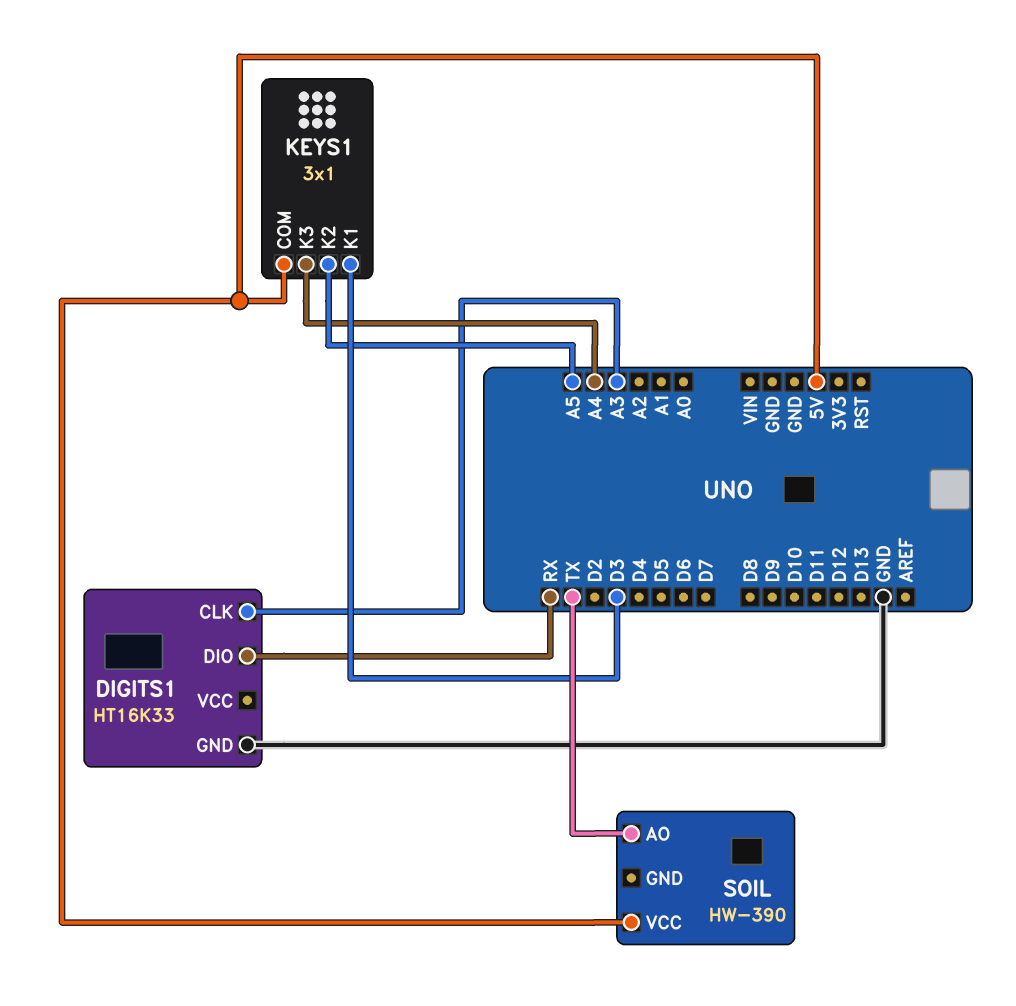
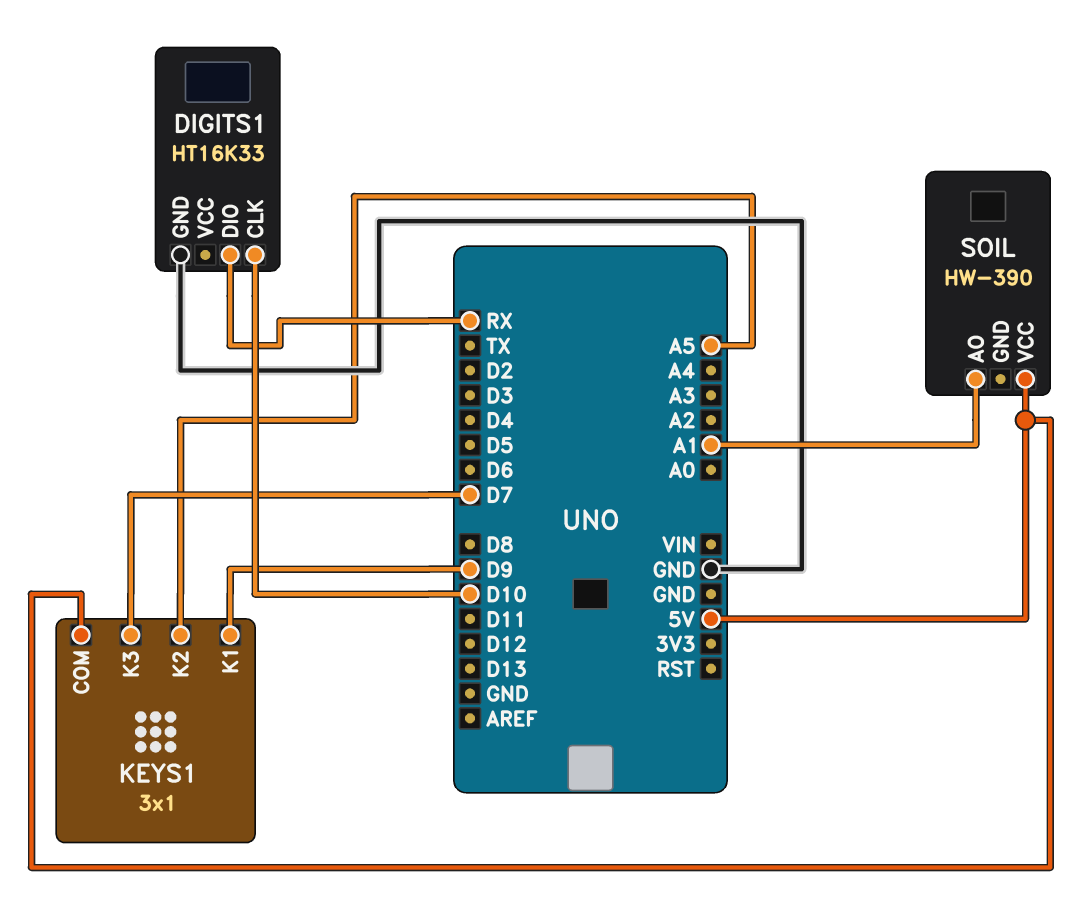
DIGITS1 pin CLK: A3 -> D10
KEYS1 pin K1: D3 -> D9
KEYS1 pin K3: A4 -> D7
SOIL pin AO: TX -> A1

